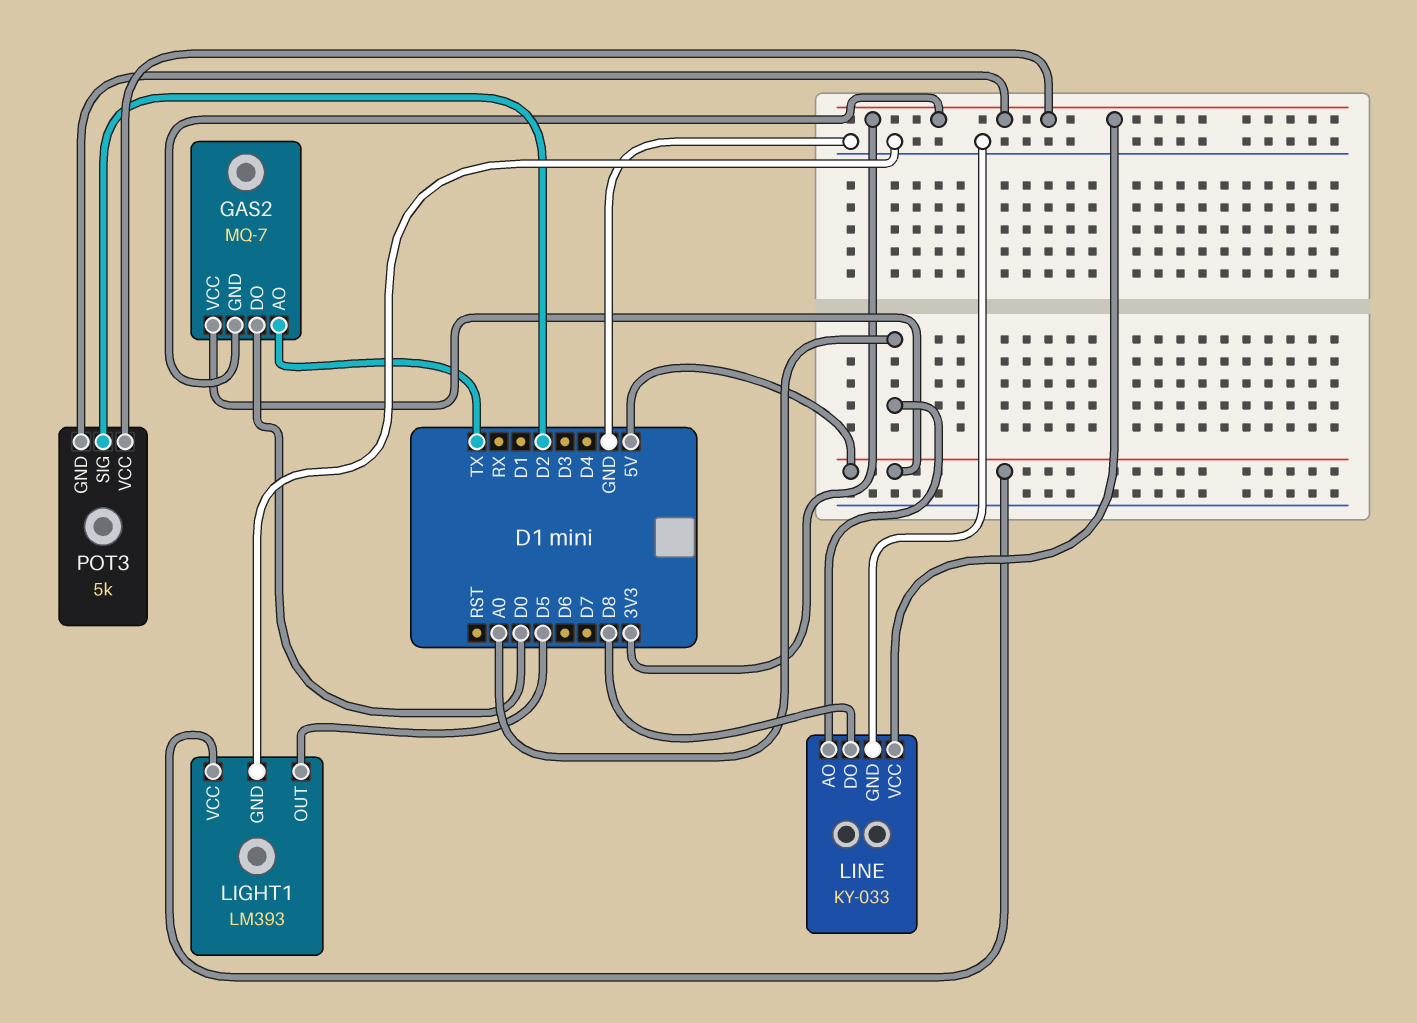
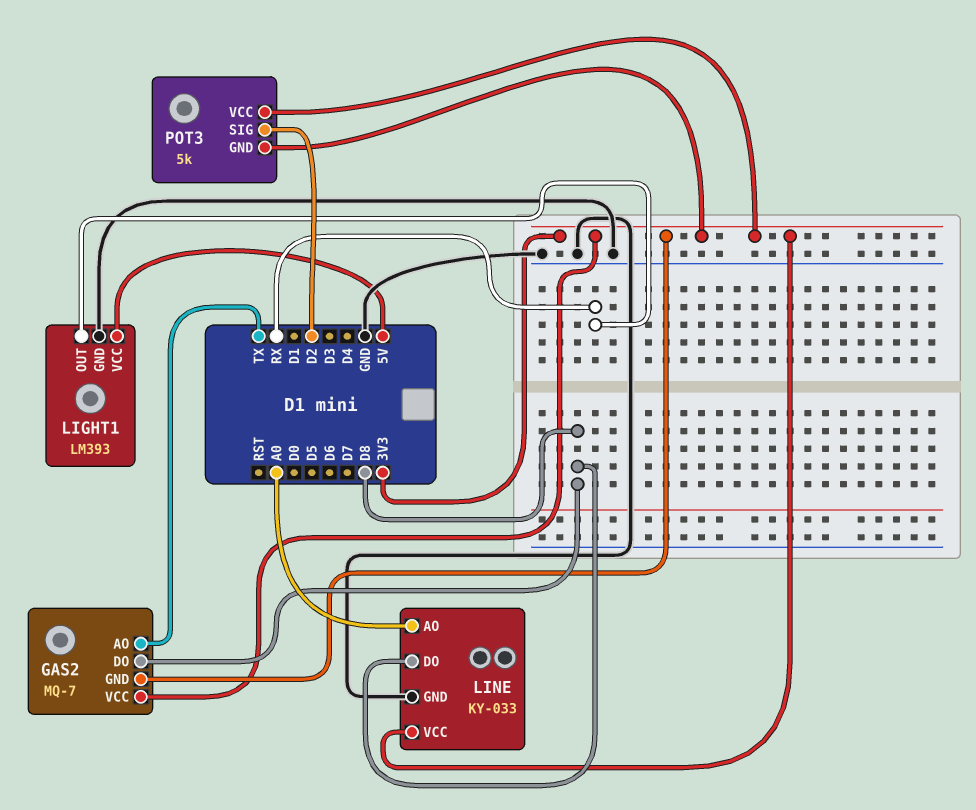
GAS2 pin DO: D0 -> D8
GAS2 pin VCC: 5V -> 3V3
LIGHT1 pin OUT: D5 -> RX

